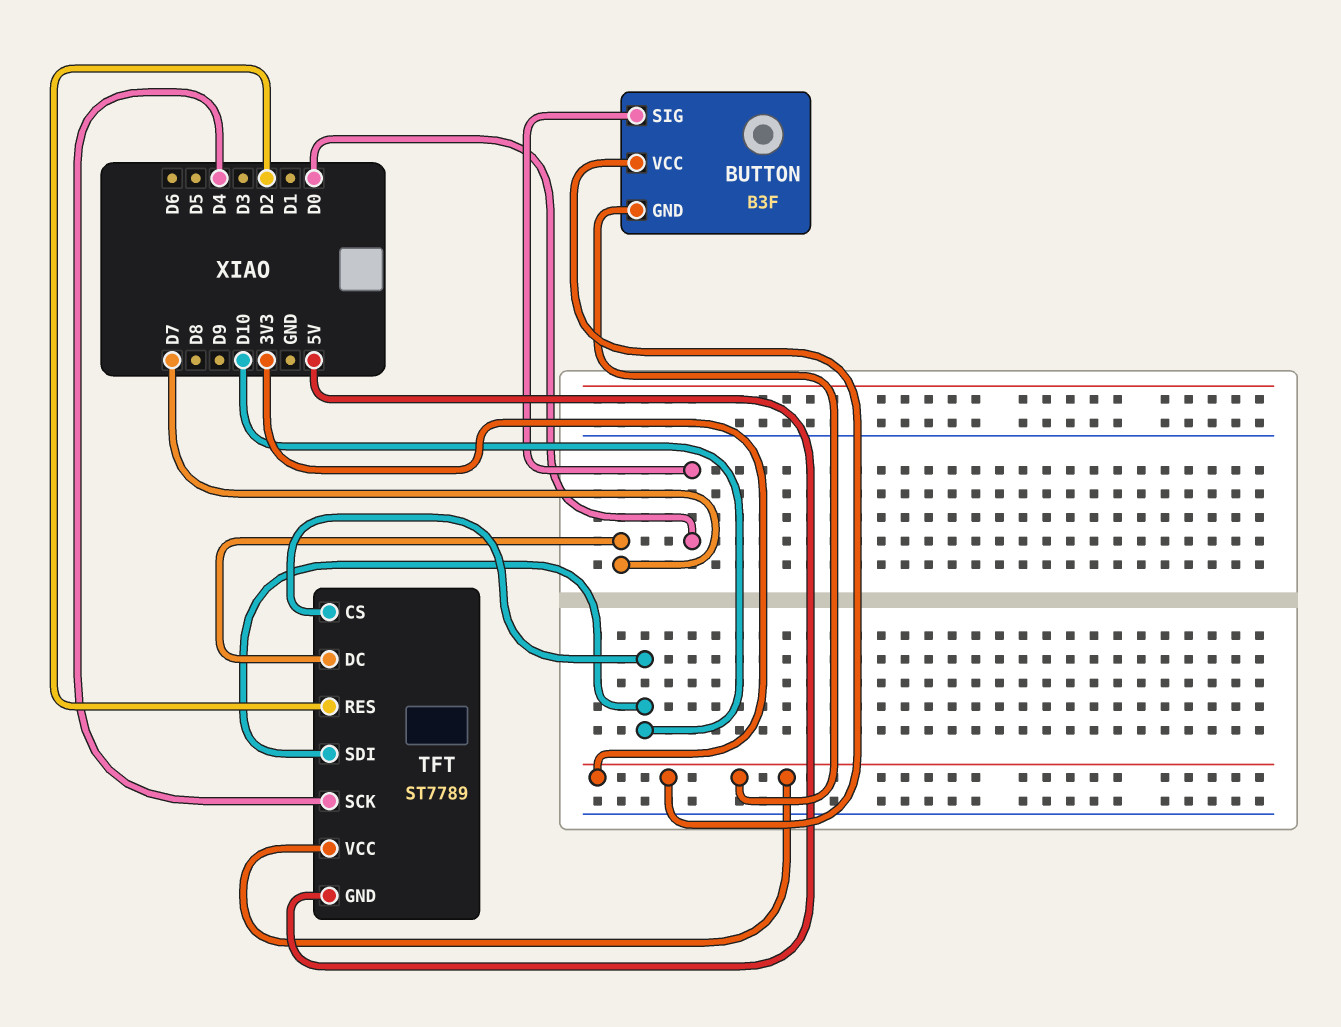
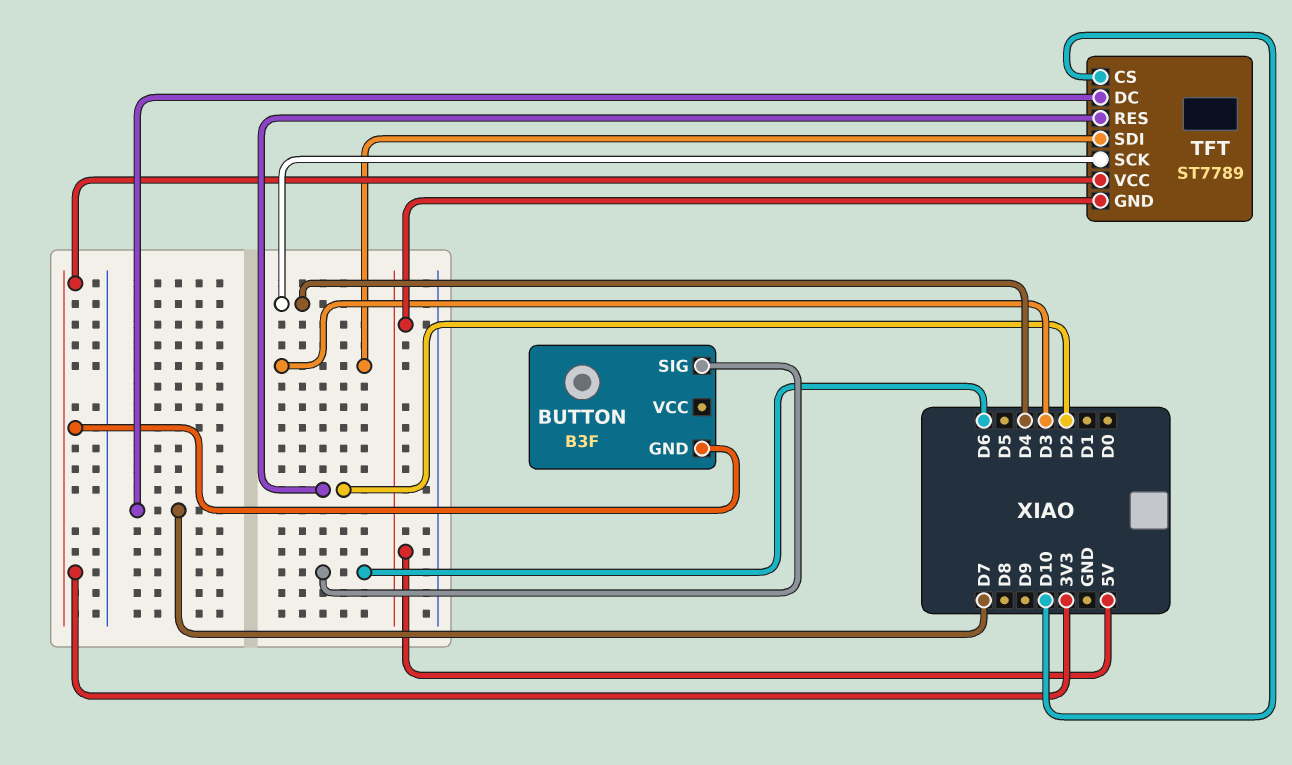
BUTTON pin SIG: D0 -> D6
BUTTON pin VCC: 3V3 -> none
TFT pin SDI: D10 -> D3

